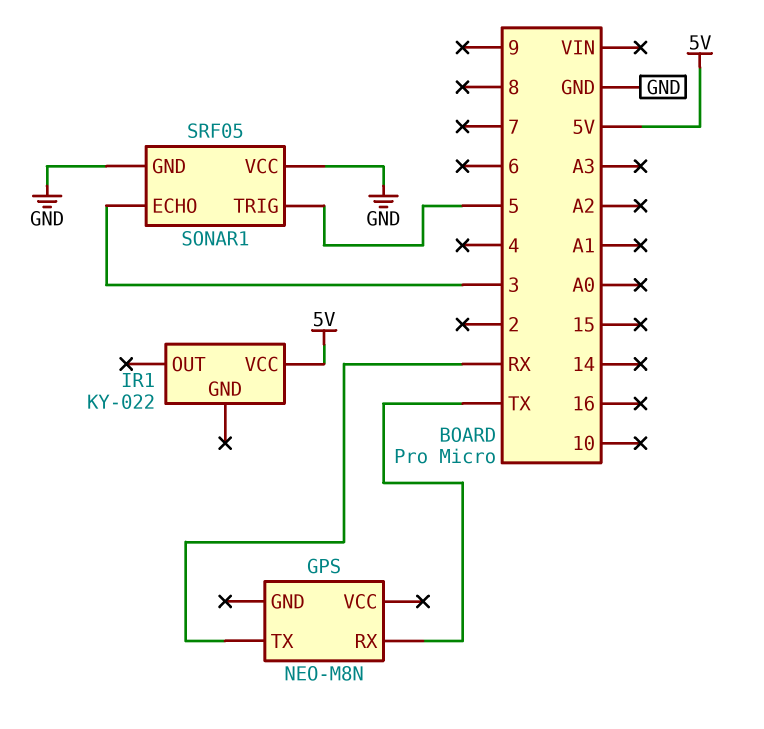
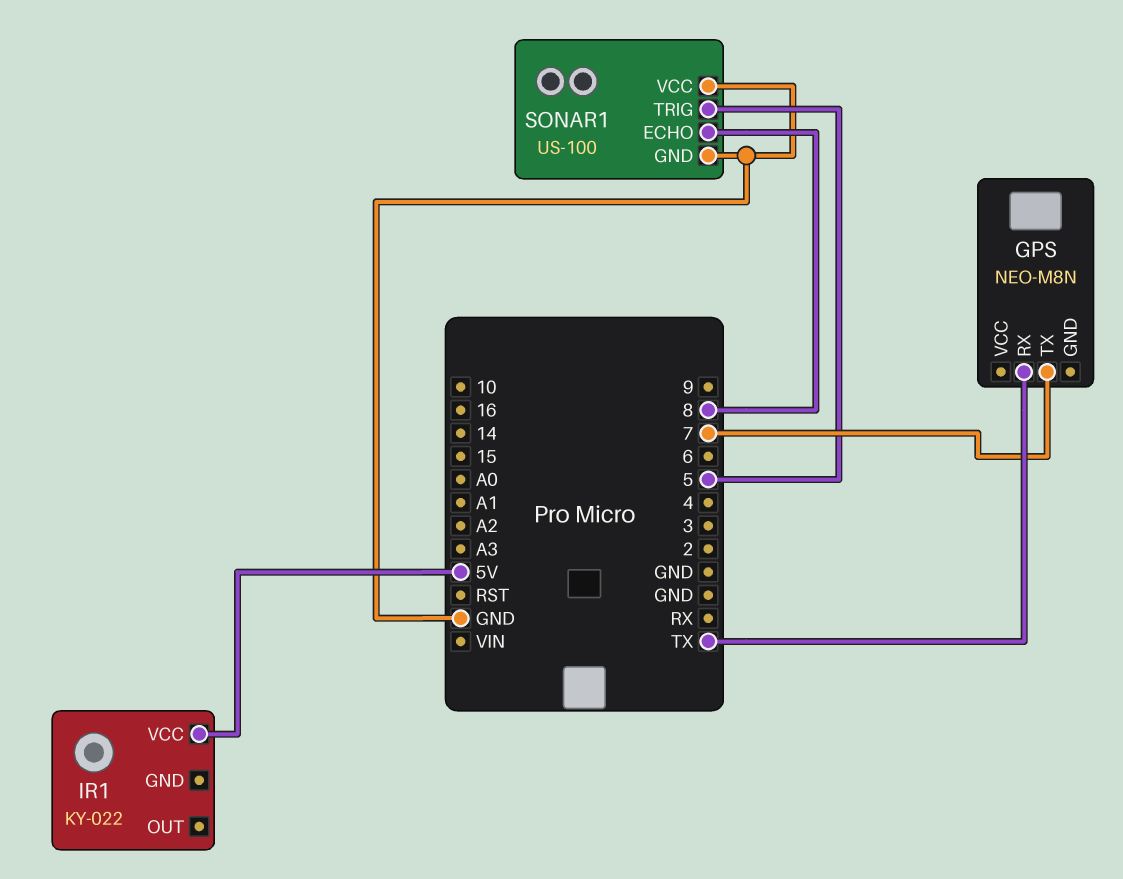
GPS pin TX: RX -> 7
SONAR1: SRF05 -> US-100
SONAR1 pin ECHO: 3 -> 8

